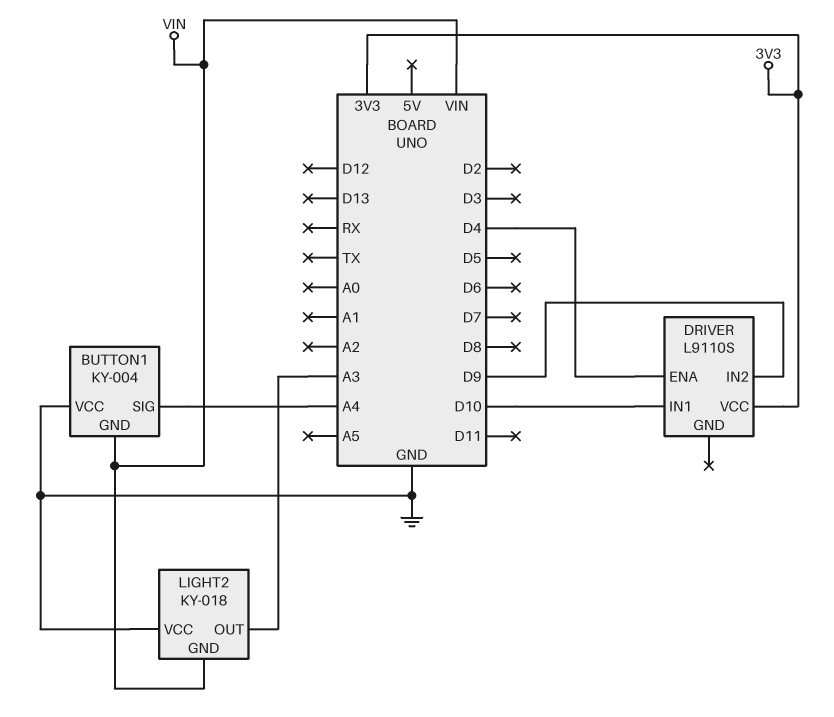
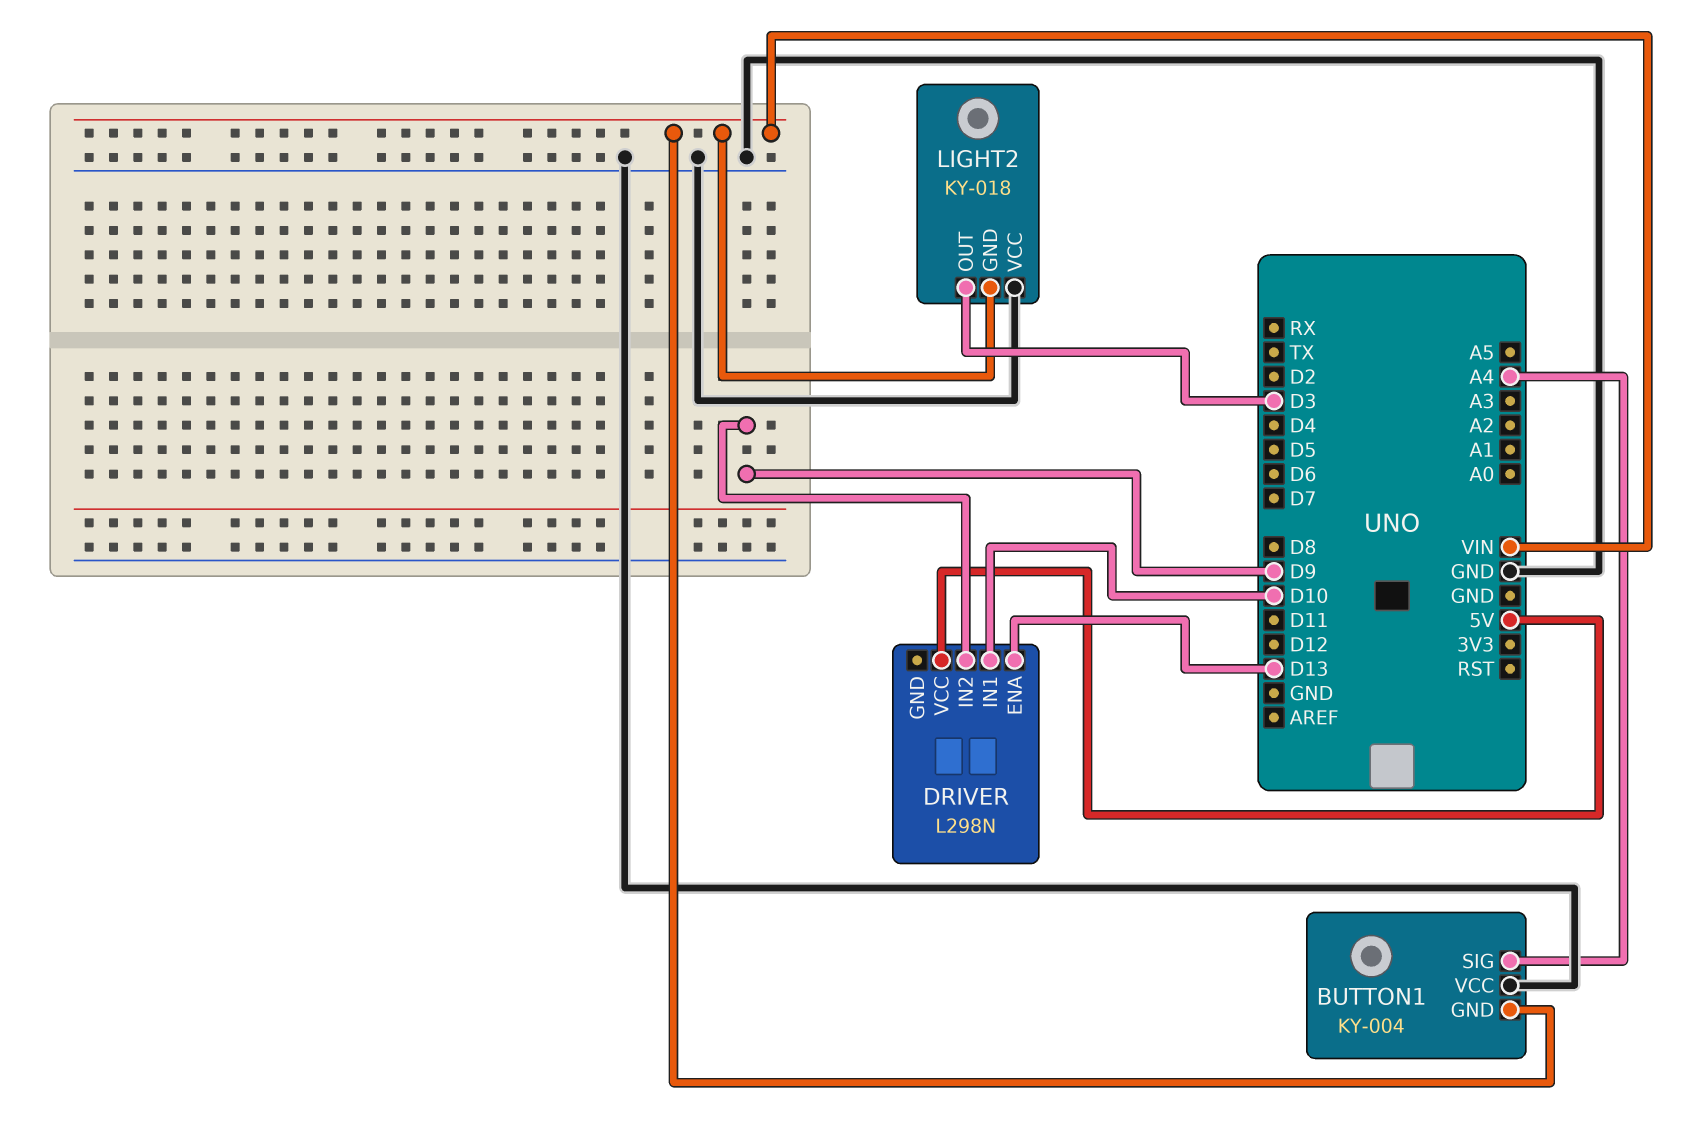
DRIVER: L9110S -> L298N
DRIVER pin ENA: D4 -> D13
DRIVER pin VCC: 3V3 -> 5V
LIGHT2 pin OUT: A3 -> D3

